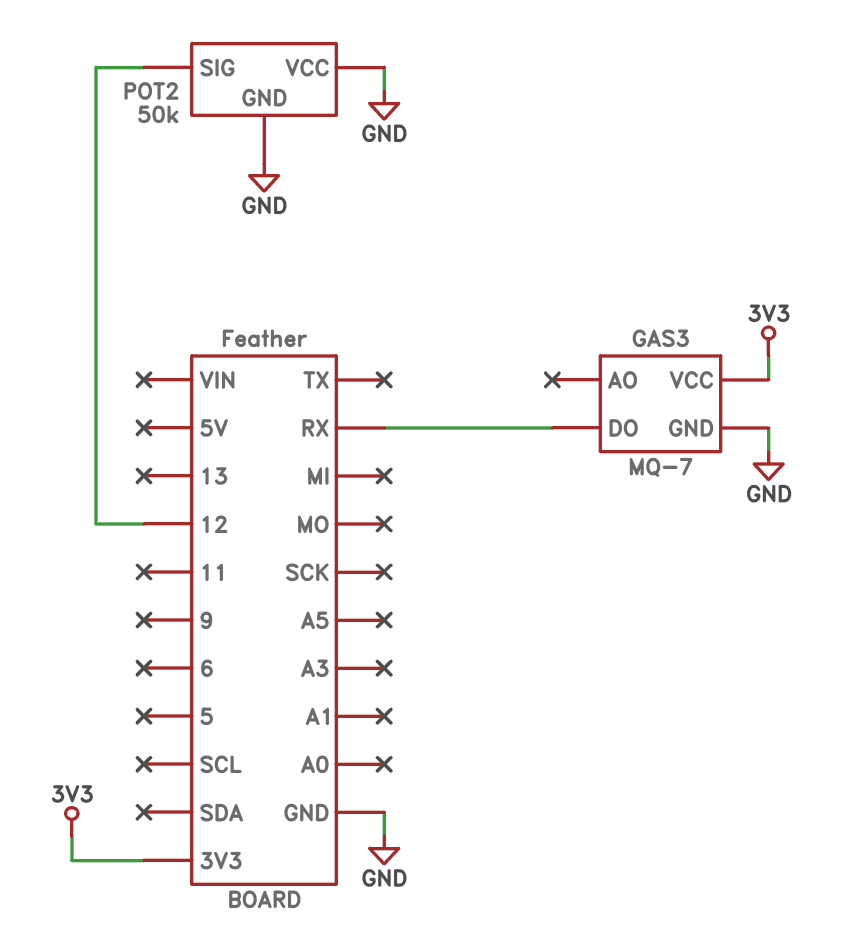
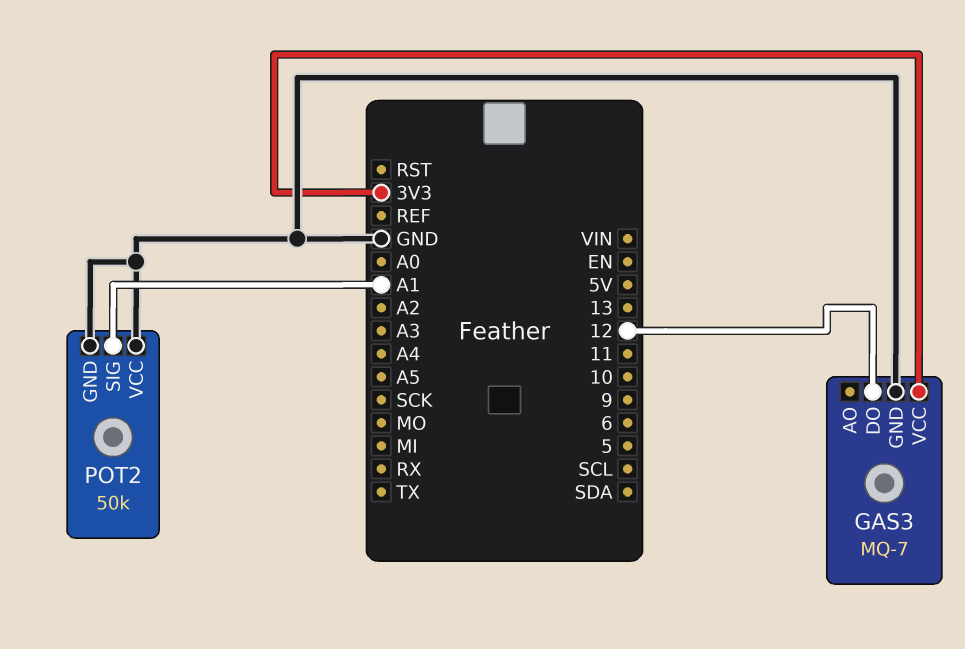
GAS3 pin DO: RX -> 12
POT2 pin SIG: 12 -> A1

